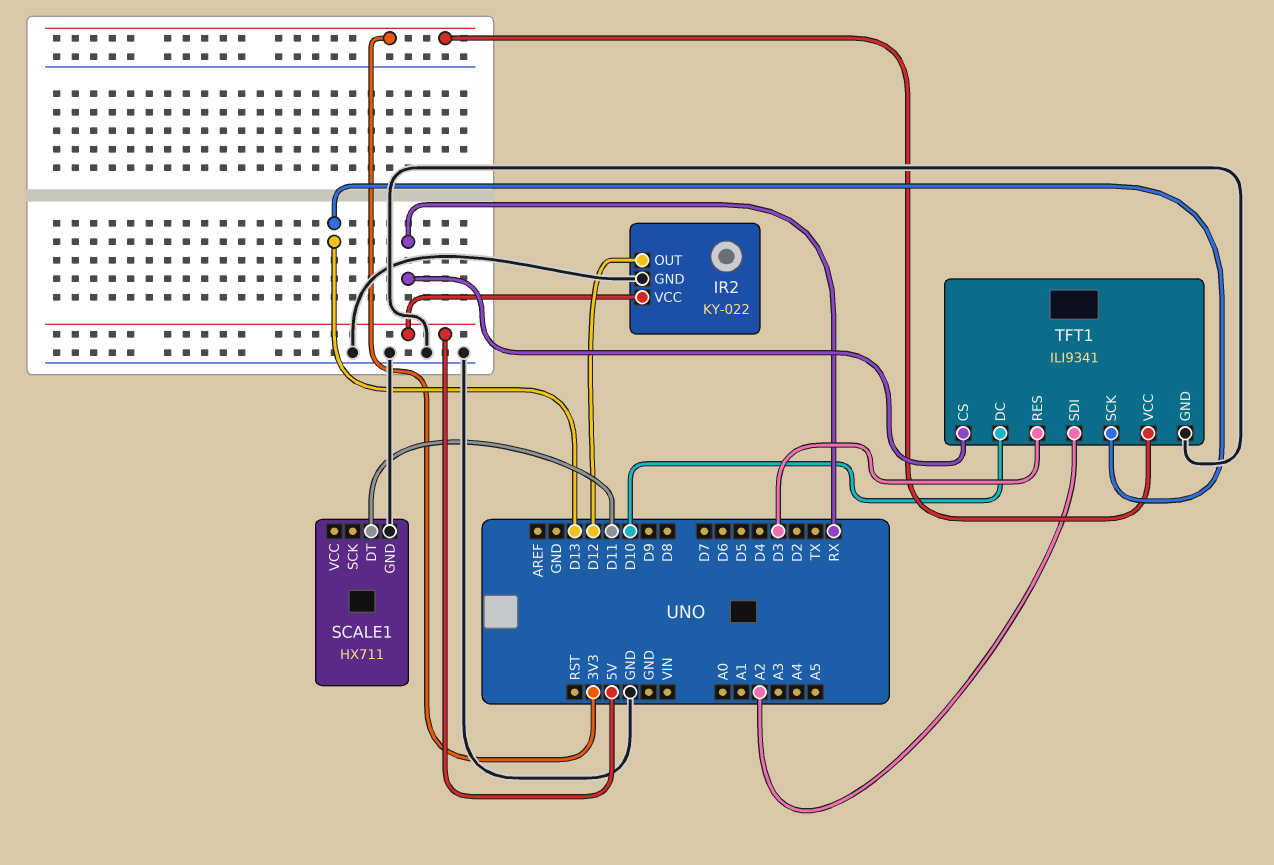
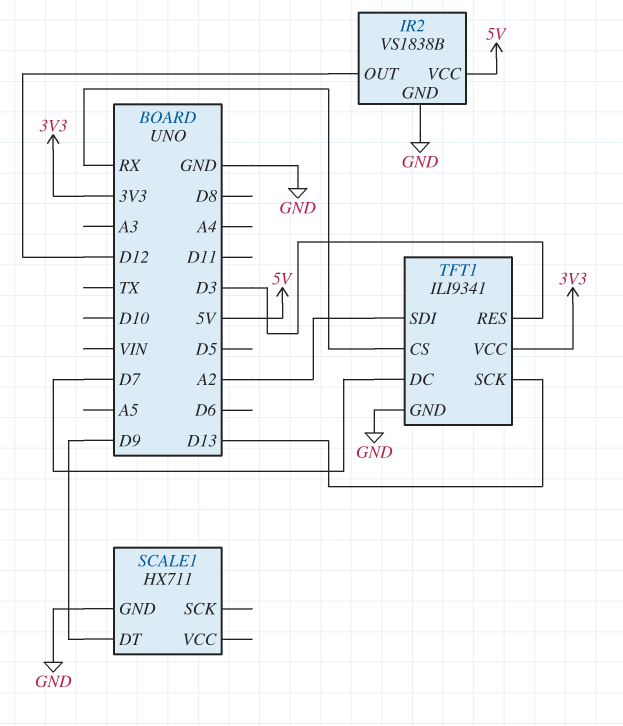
IR2: KY-022 -> VS1838B
SCALE1 pin DT: D11 -> D9
TFT1 pin DC: D10 -> D7

